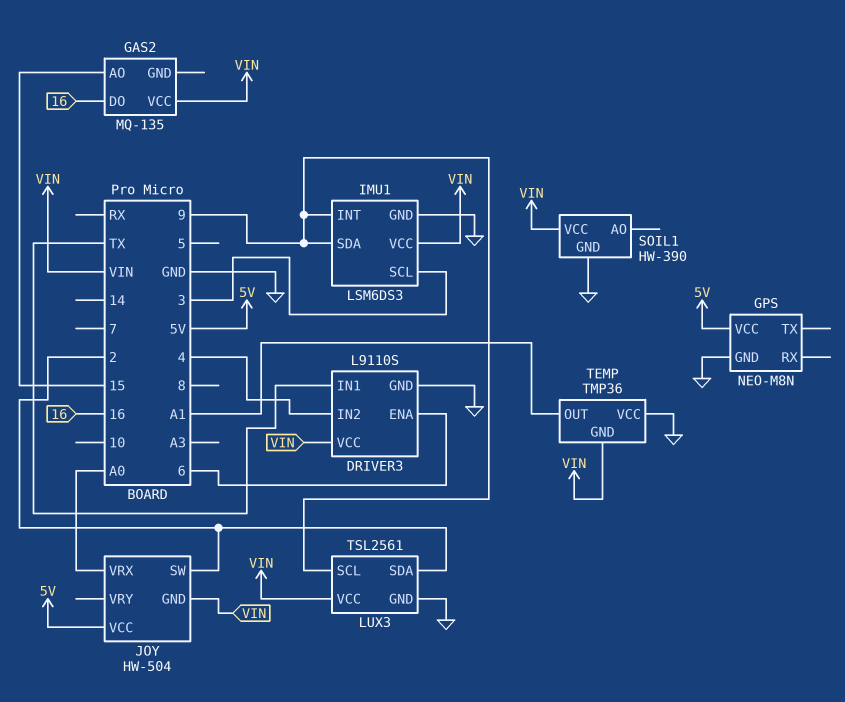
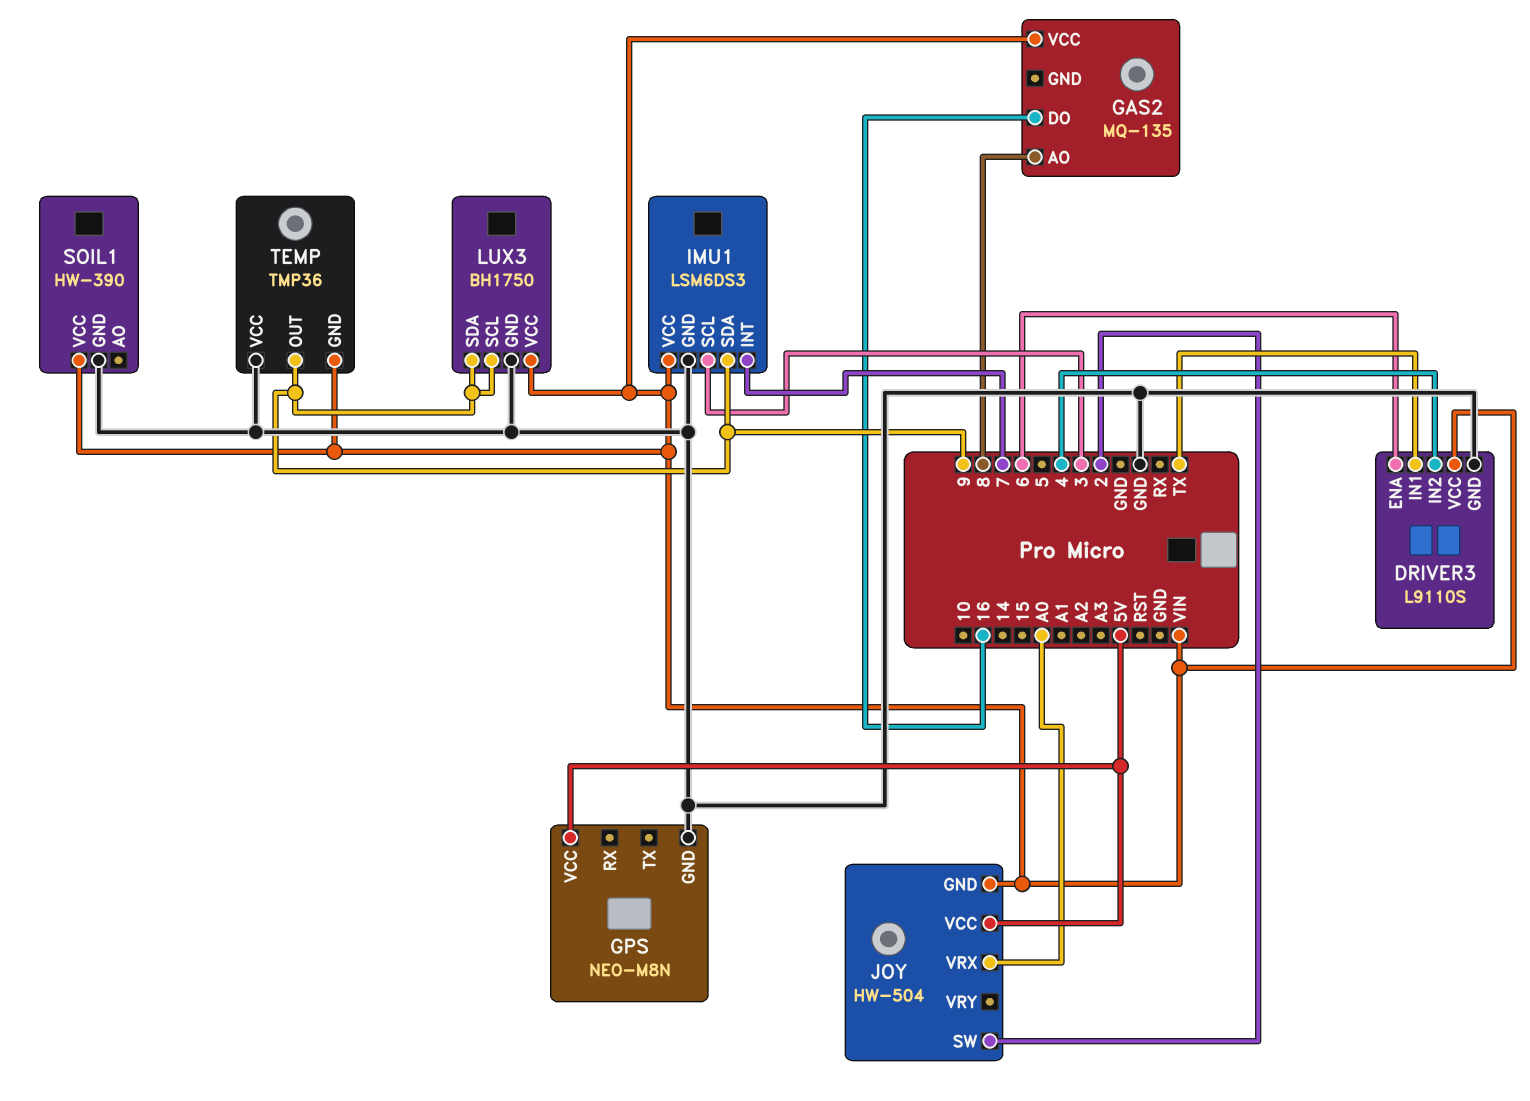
GAS2 pin AO: 15 -> 8
IMU1 pin INT: 9 -> 7
LUX3: TSL2561 -> BH1750
LUX3 pin SDA: 2 -> 9
TEMP pin OUT: A1 -> 9

